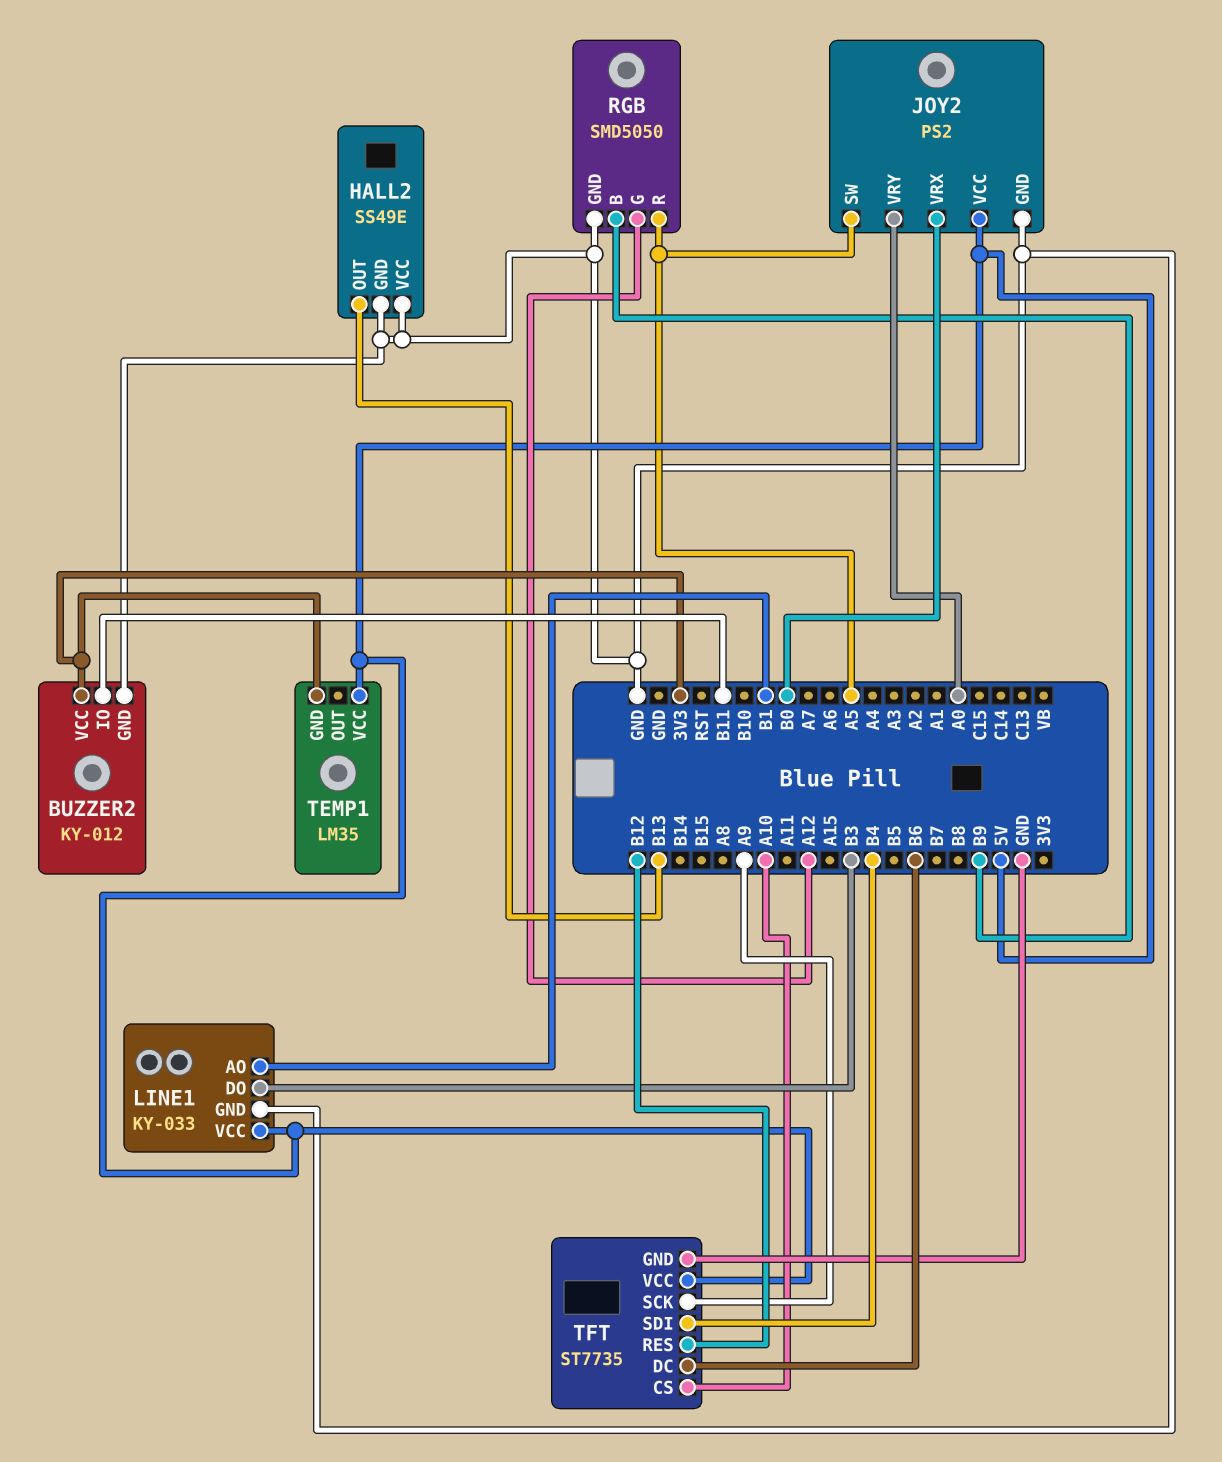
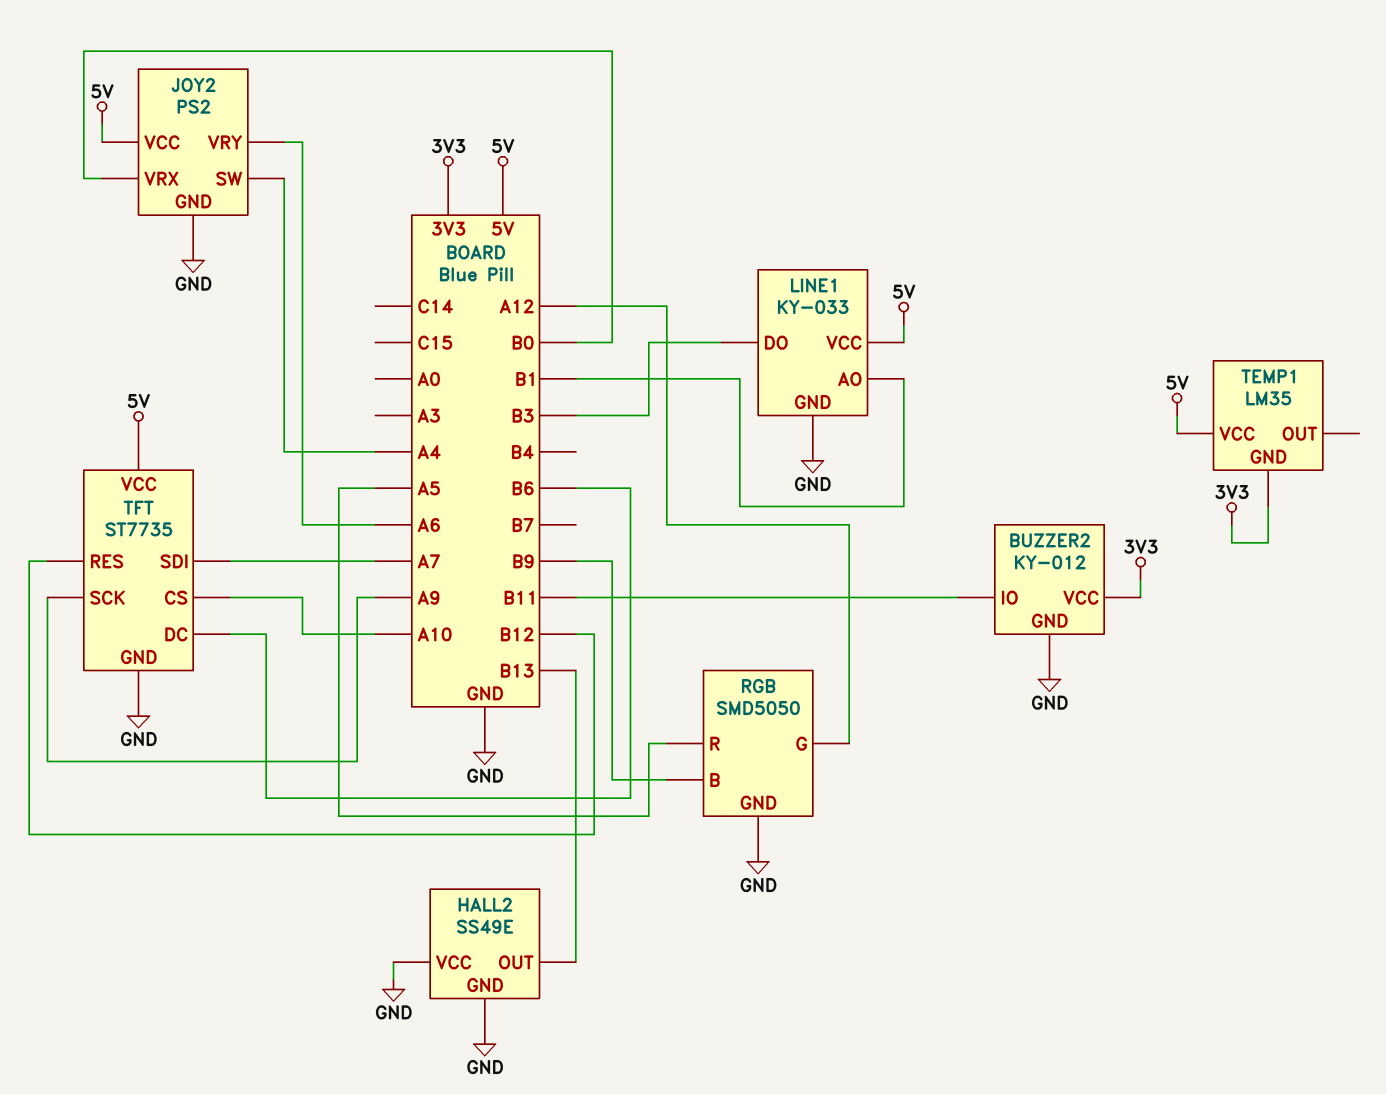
JOY2 pin SW: A5 -> A4
JOY2 pin VRY: A0 -> A6
TFT pin SDI: B4 -> A7

